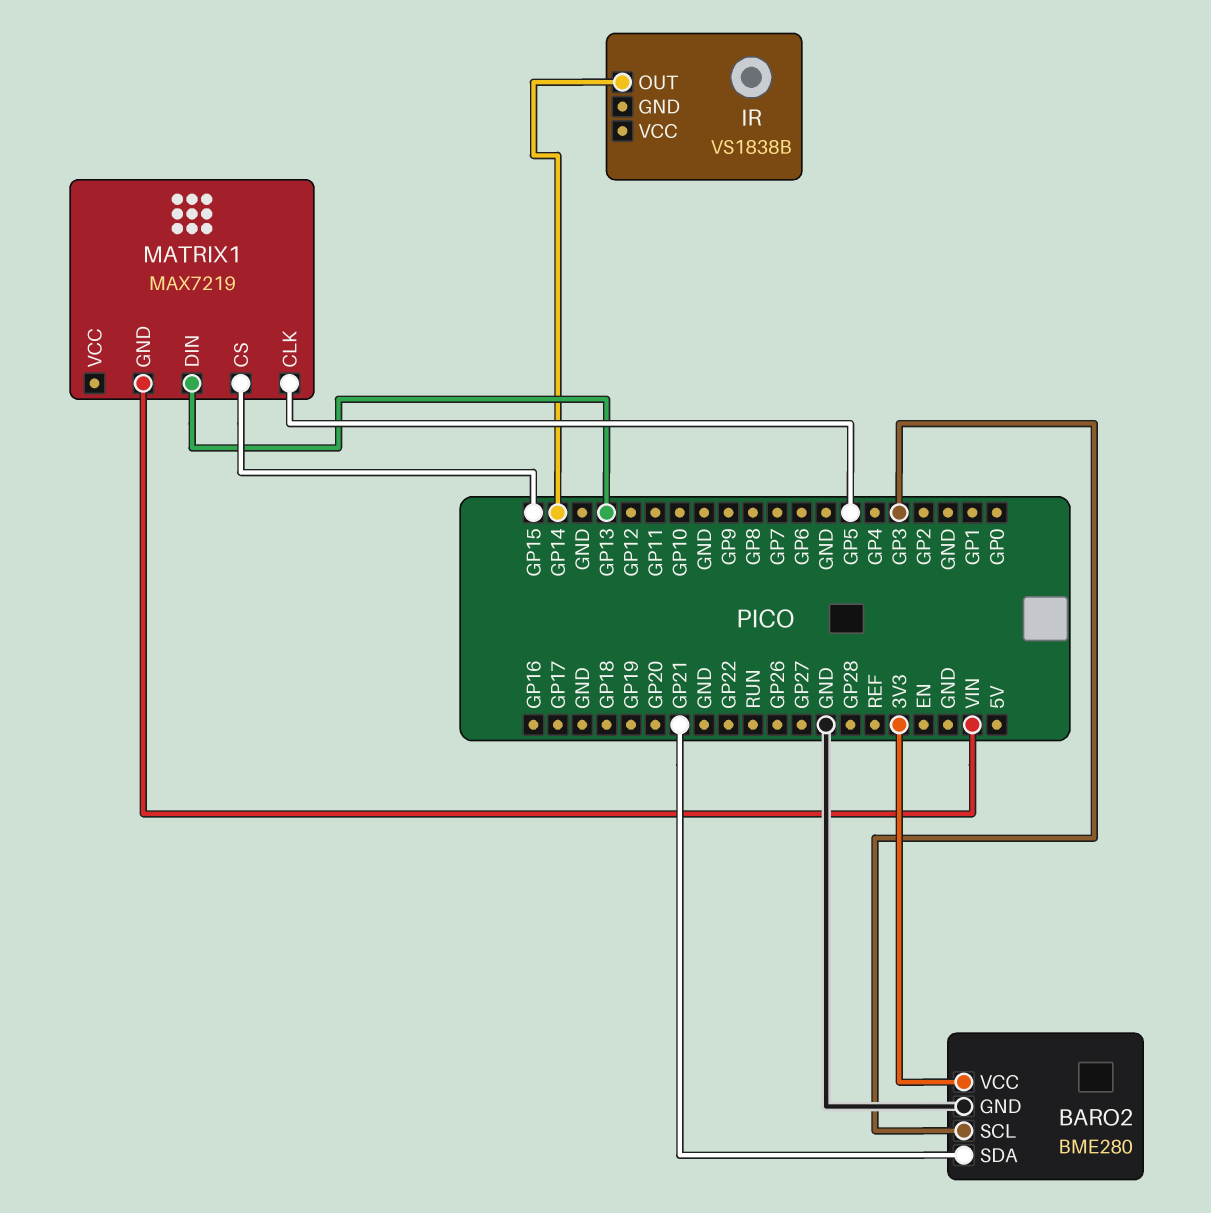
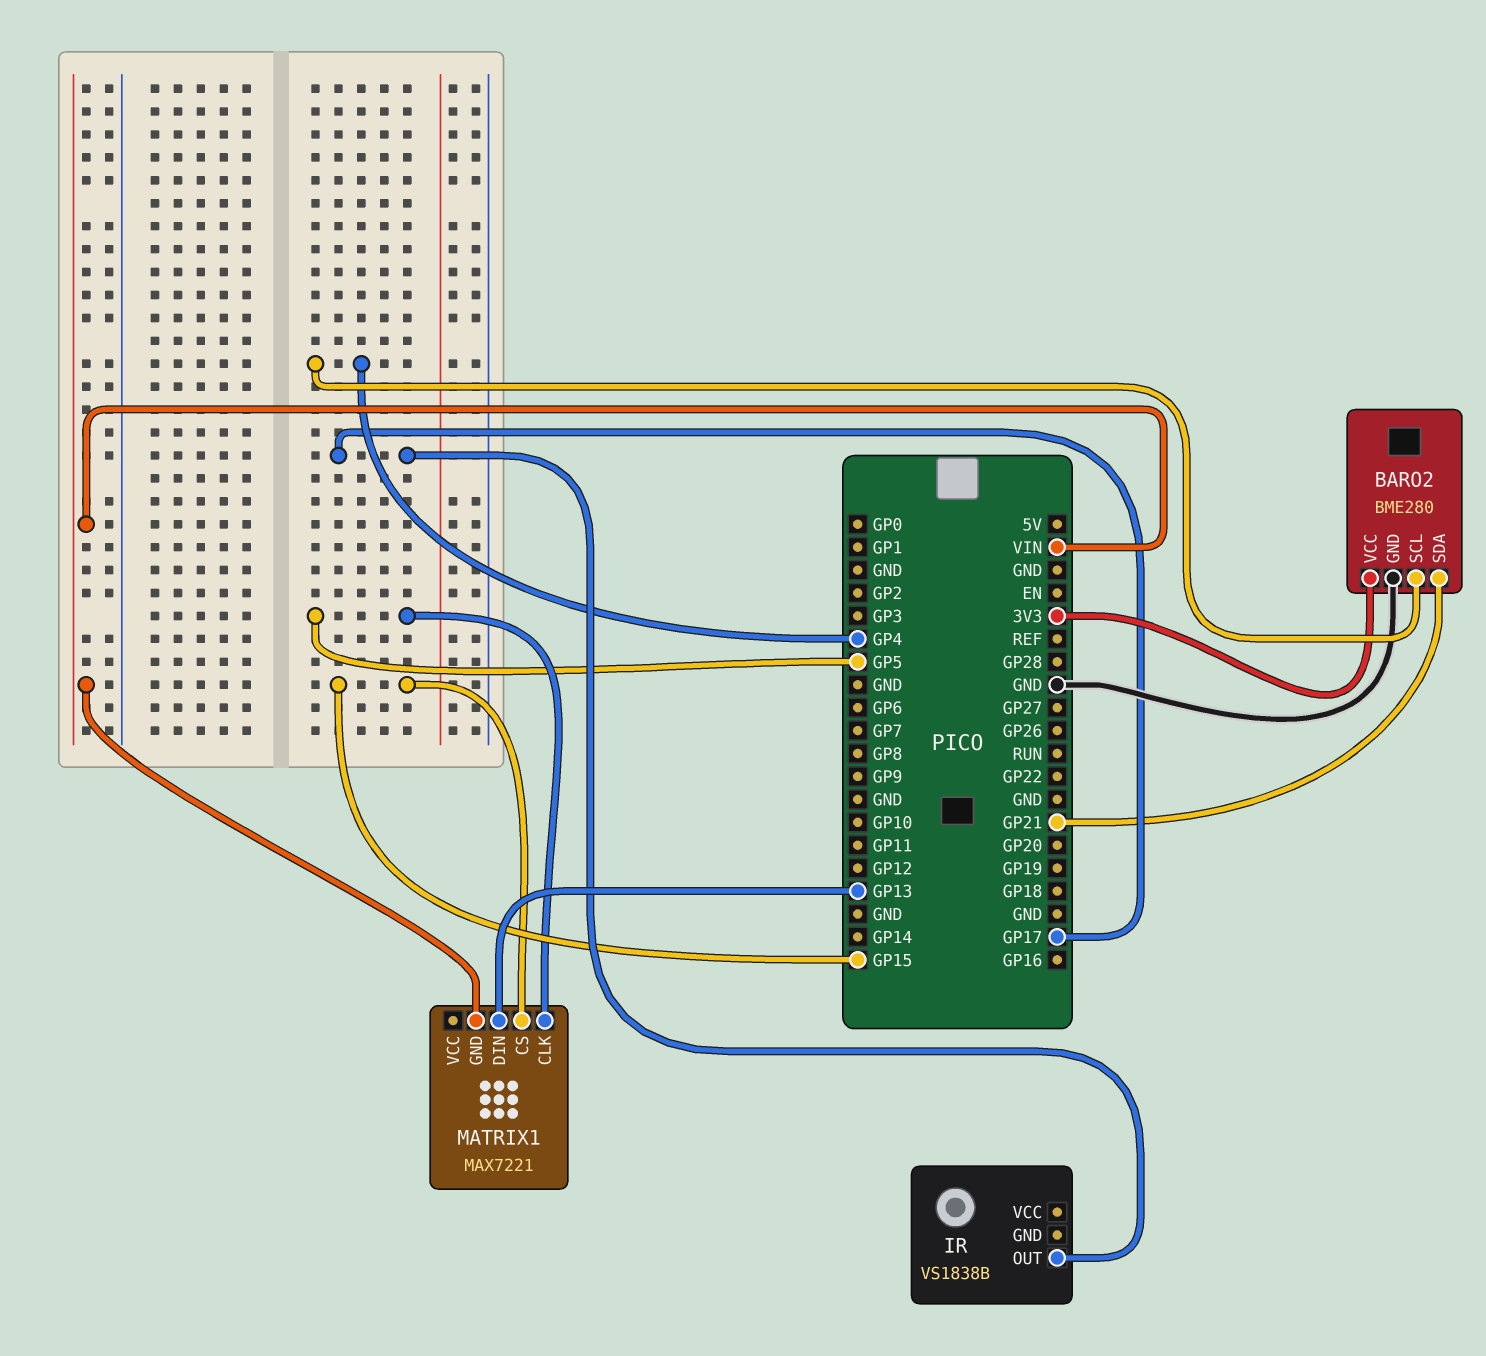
BARO2 pin SCL: GP3 -> GP4
IR pin OUT: GP14 -> GP17
MATRIX1: MAX7219 -> MAX7221

